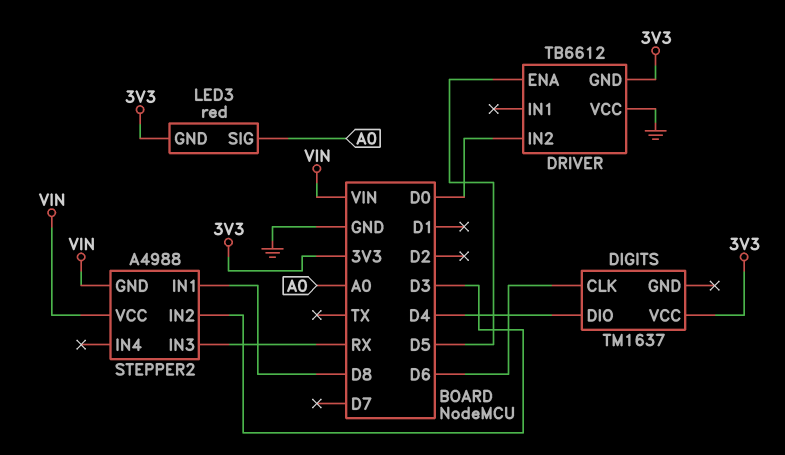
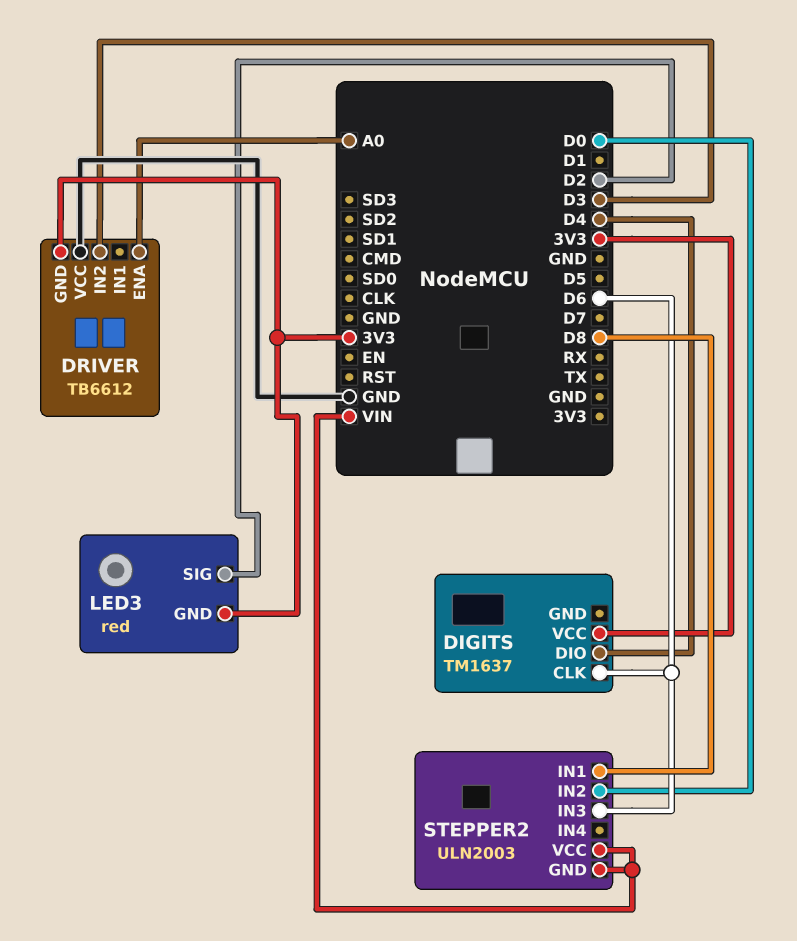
DRIVER pin ENA: D5 -> A0
DRIVER pin IN2: D0 -> D3
LED3 pin SIG: A0 -> D2
STEPPER2: A4988 -> ULN2003
STEPPER2 pin IN2: D3 -> D0
STEPPER2 pin IN3: RX -> D6

